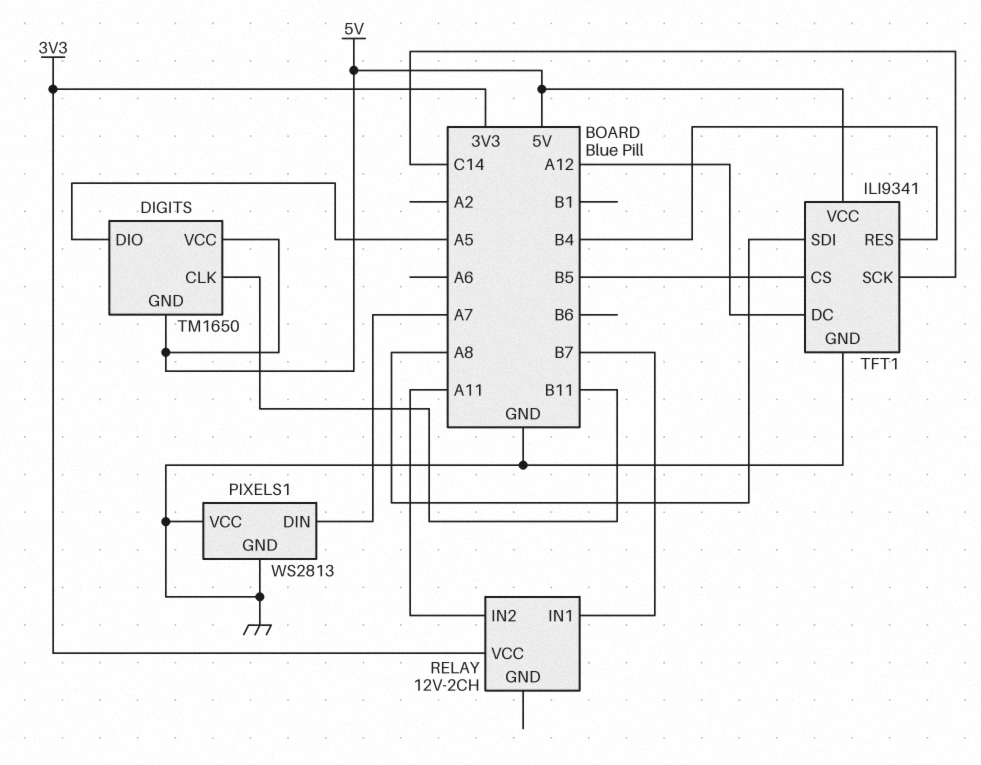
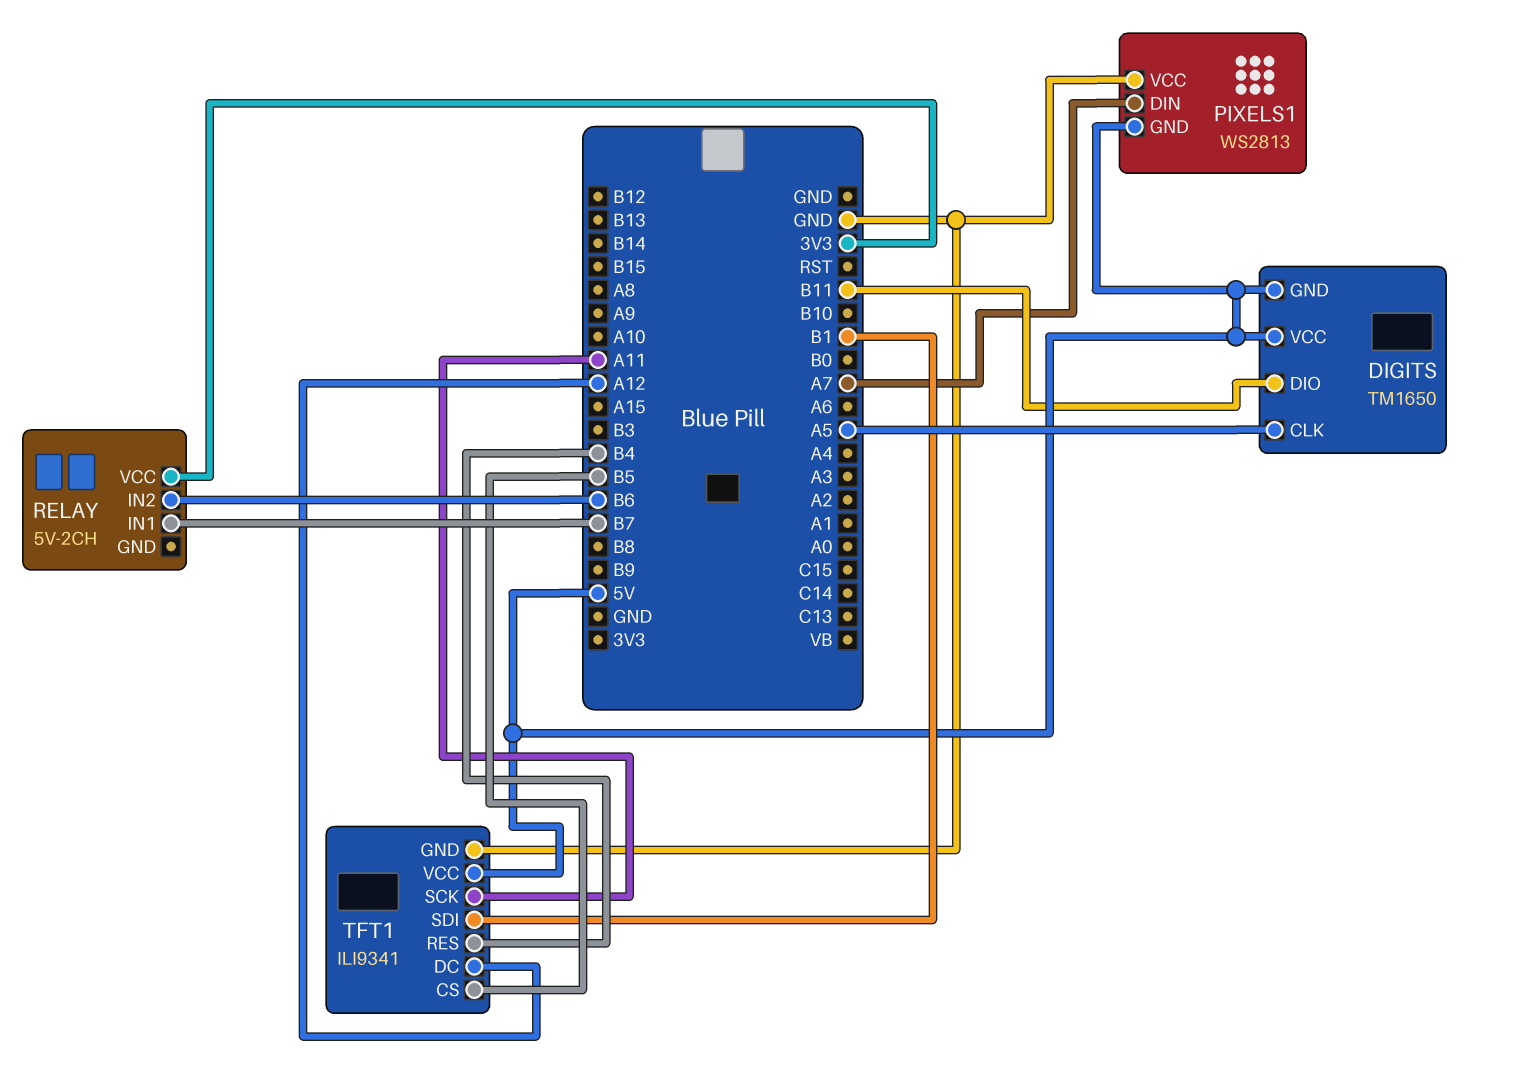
DIGITS pin CLK: B11 -> A5
DIGITS pin DIO: A5 -> B11
PIXELS1 pin GND: GND -> 5V
RELAY: 12V-2CH -> 5V-2CH
RELAY pin IN2: A11 -> B6
TFT1 pin SCK: C14 -> A11
TFT1 pin SDI: A8 -> B1

